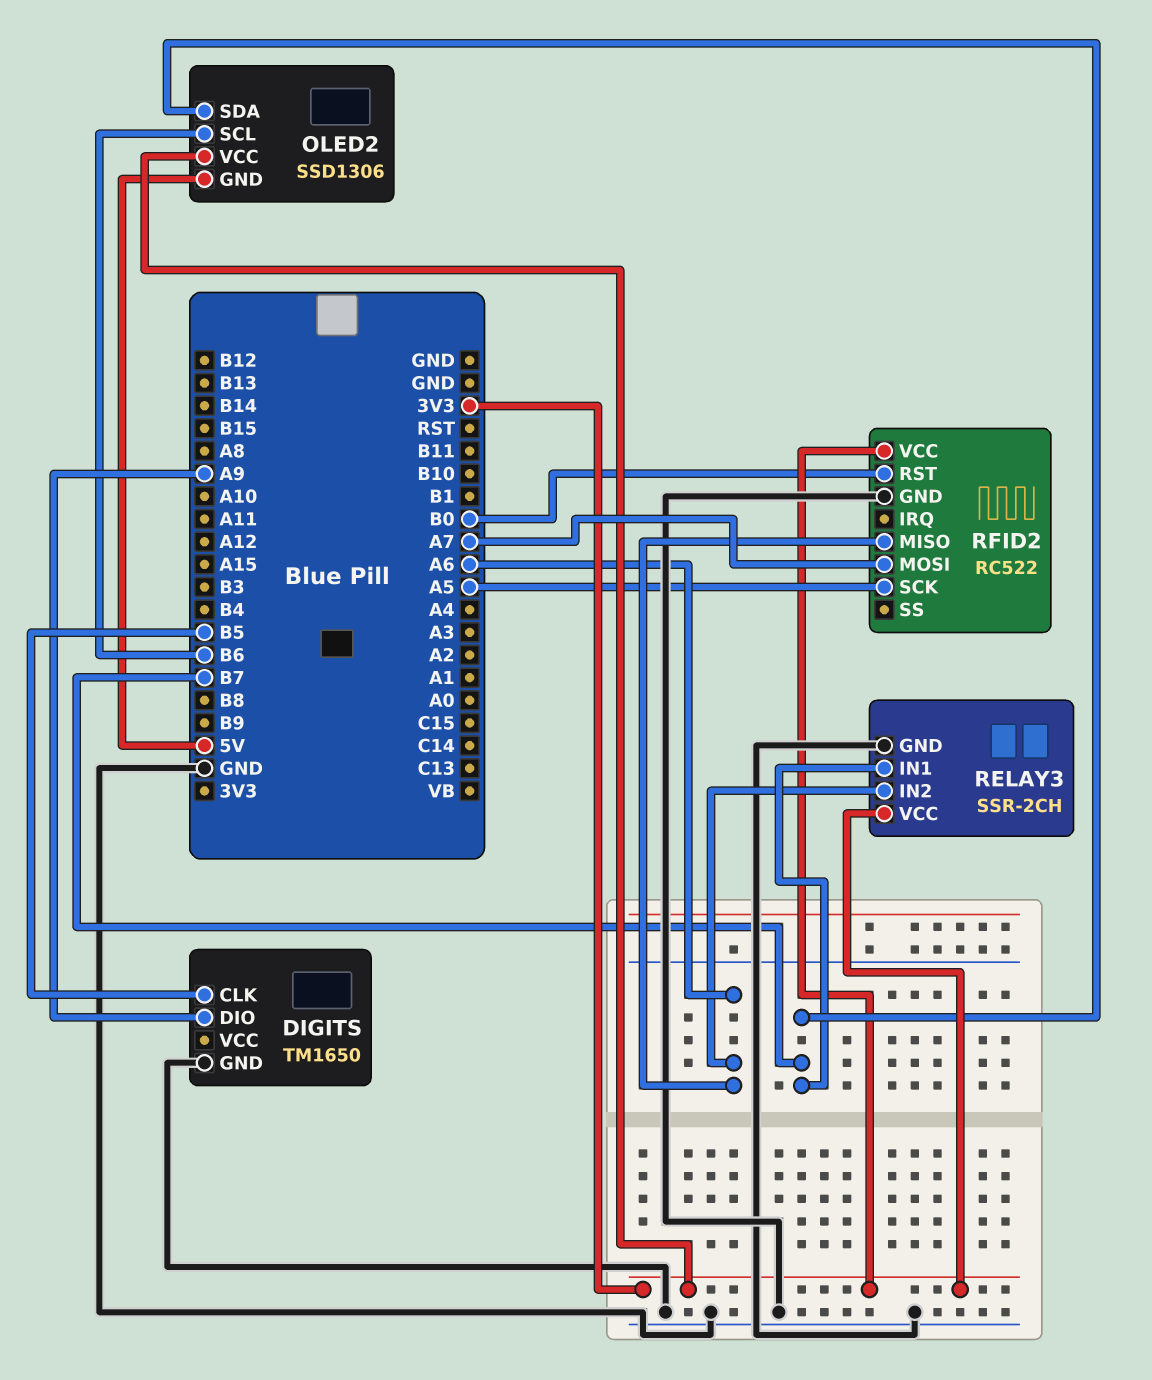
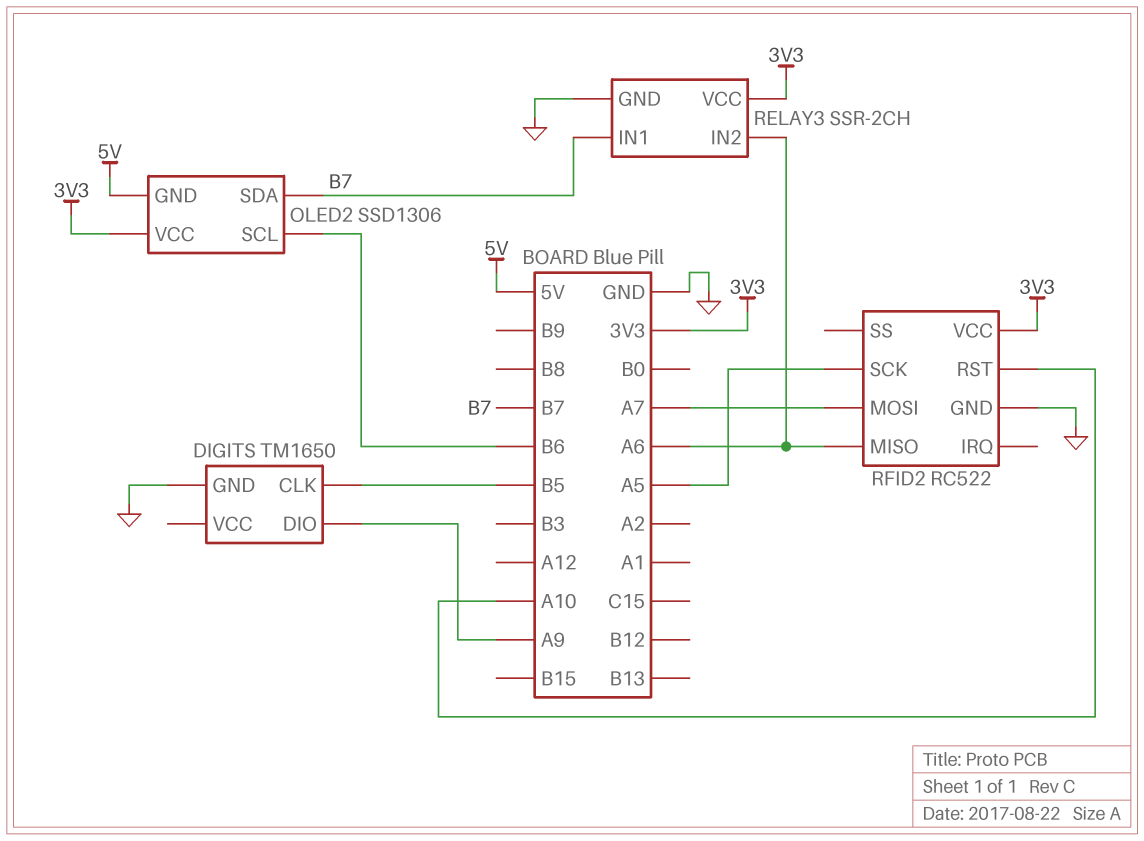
RFID2 pin RST: B0 -> A10

